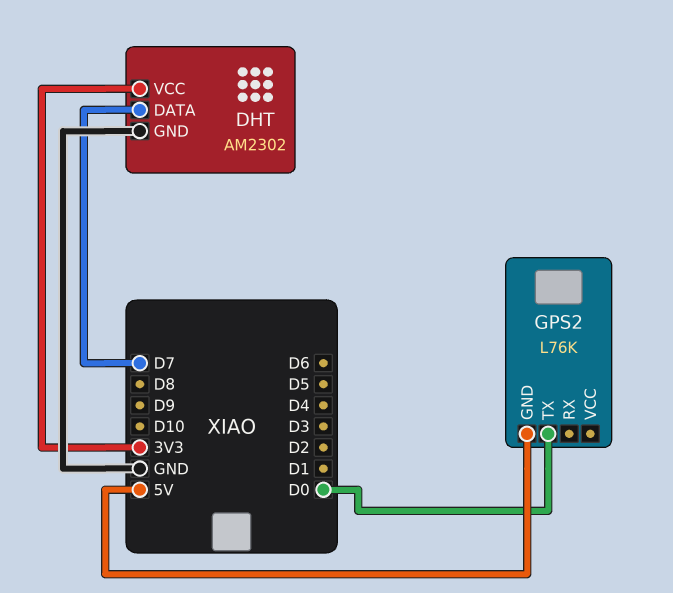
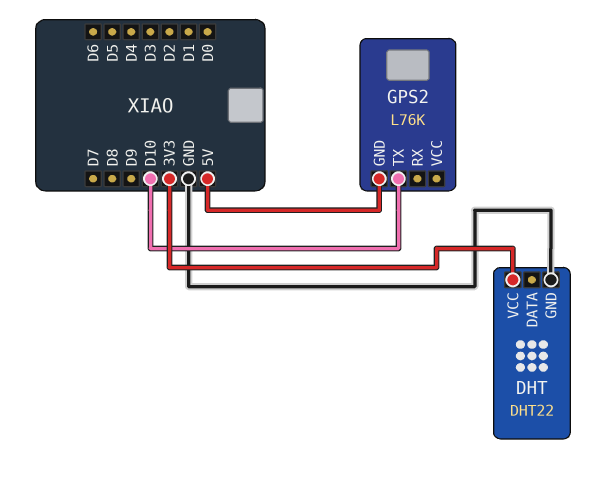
DHT: AM2302 -> DHT22
DHT pin DATA: D7 -> none
GPS2 pin TX: D0 -> D10

